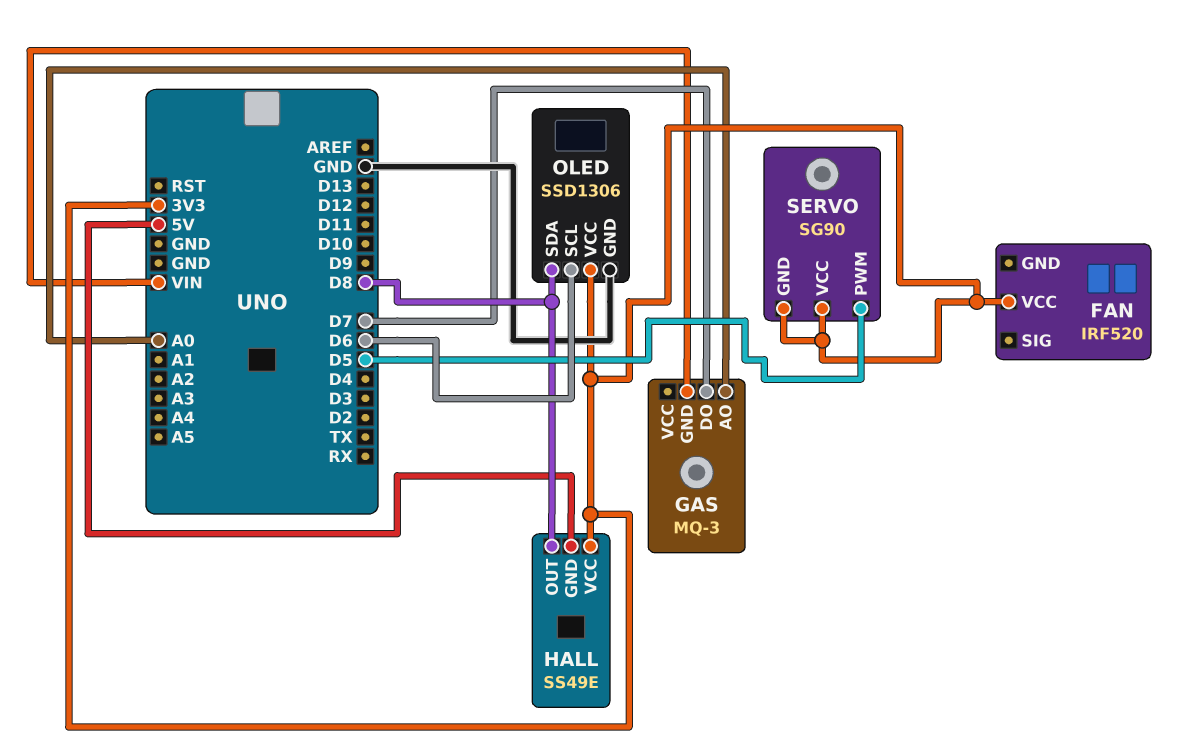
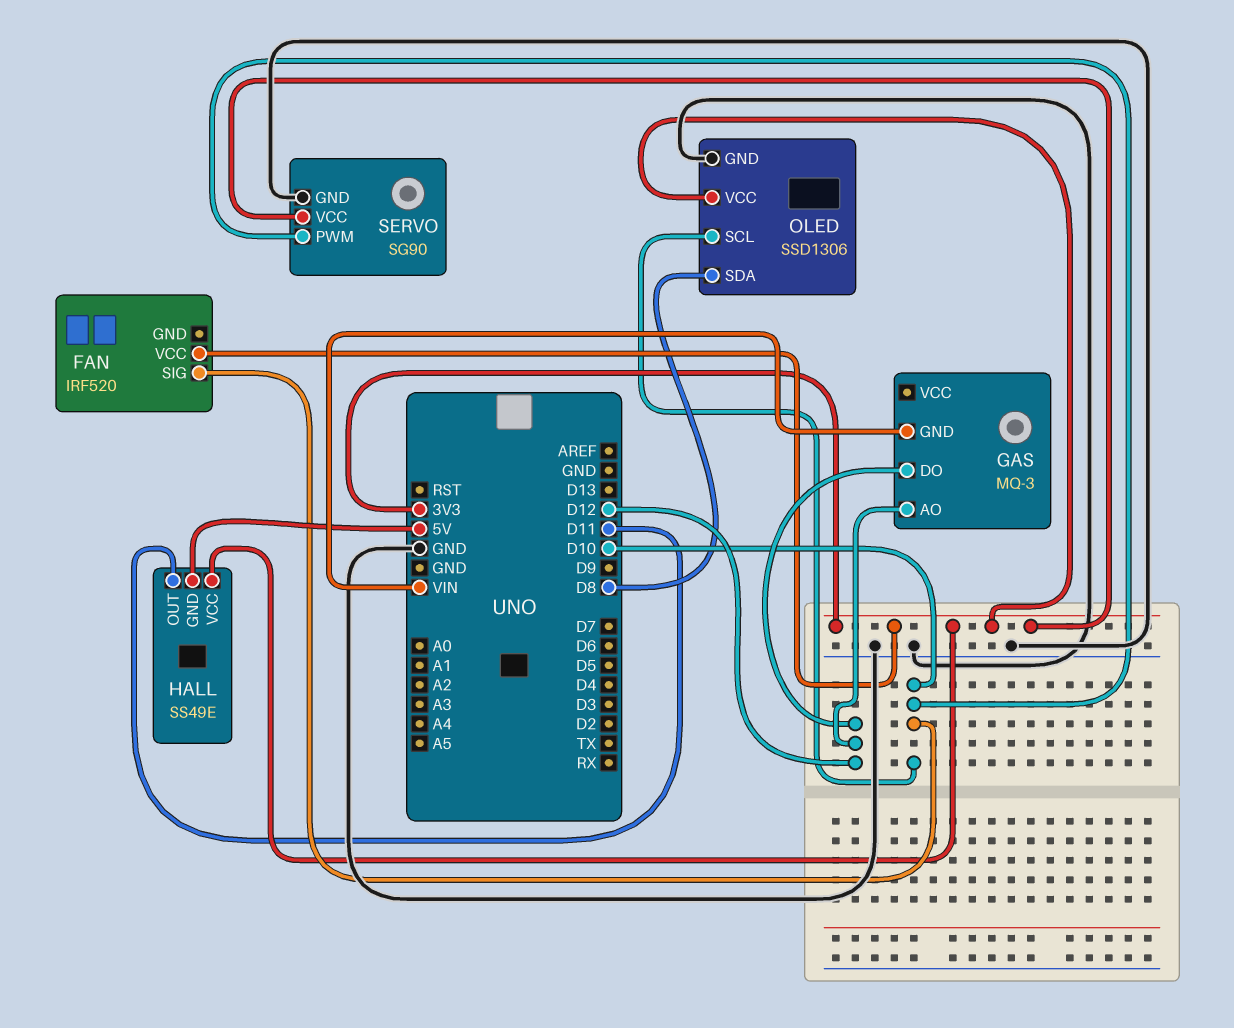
FAN pin SIG: none -> D10
GAS pin AO: A0 -> D12
GAS pin DO: D7 -> D12
HALL pin OUT: D8 -> D11
OLED pin SCL: D6 -> D10
SERVO pin GND: 3V3 -> GND
SERVO pin PWM: D5 -> D10

